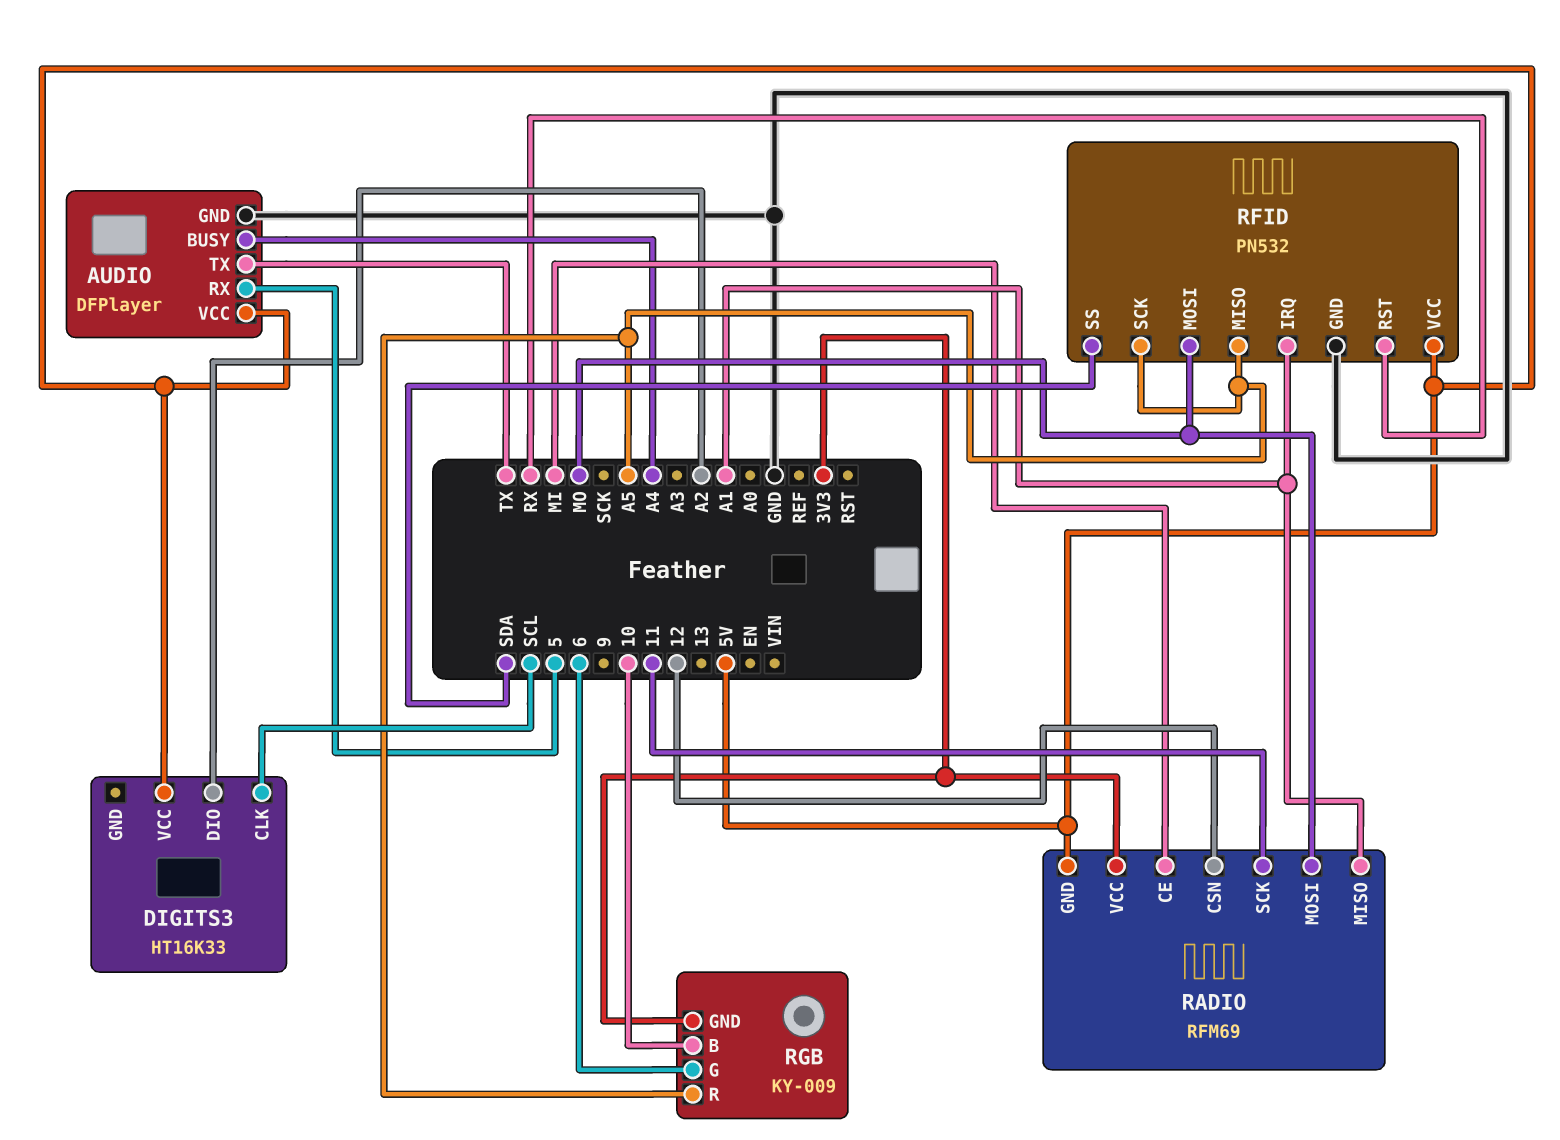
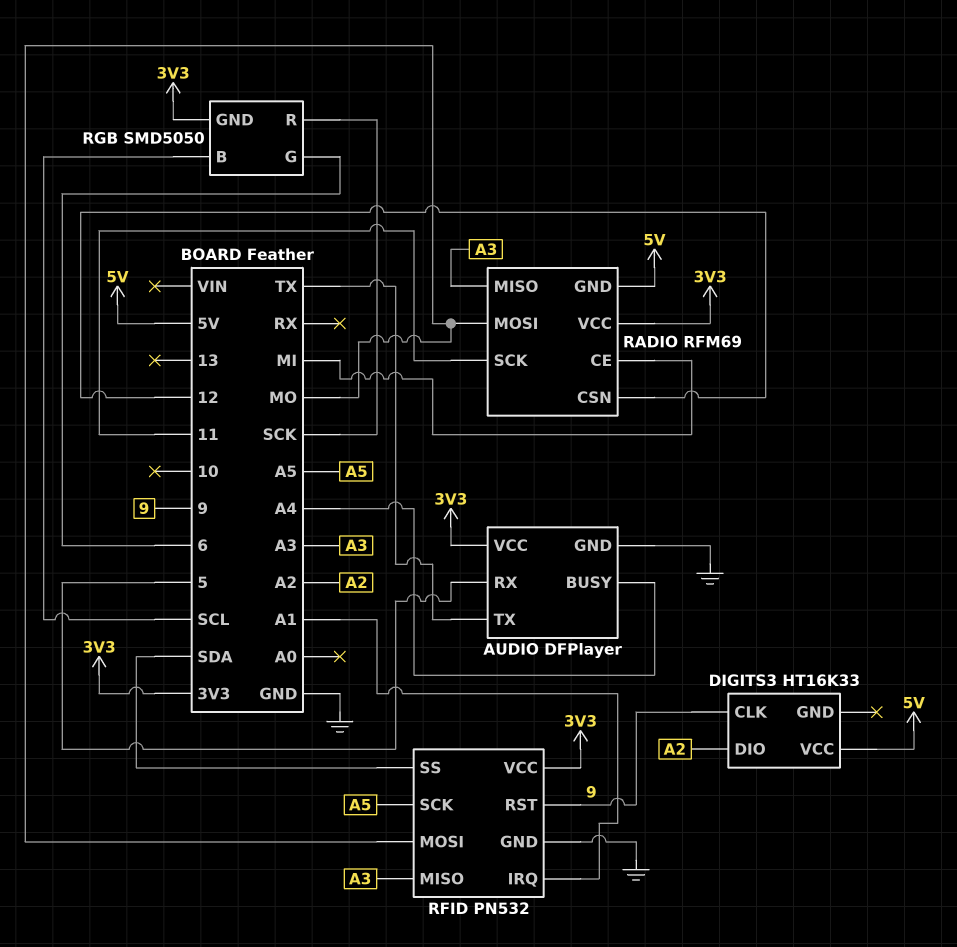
AUDIO pin VCC: 5V -> 3V3
DIGITS3 pin CLK: SCL -> 9
RADIO pin MISO: A1 -> A3
RFID pin MISO: A5 -> A3
RFID pin RST: RX -> 9
RFID pin VCC: 5V -> 3V3
RGB: KY-009 -> SMD5050
RGB pin B: 10 -> SCL
RGB pin R: A5 -> SCK

